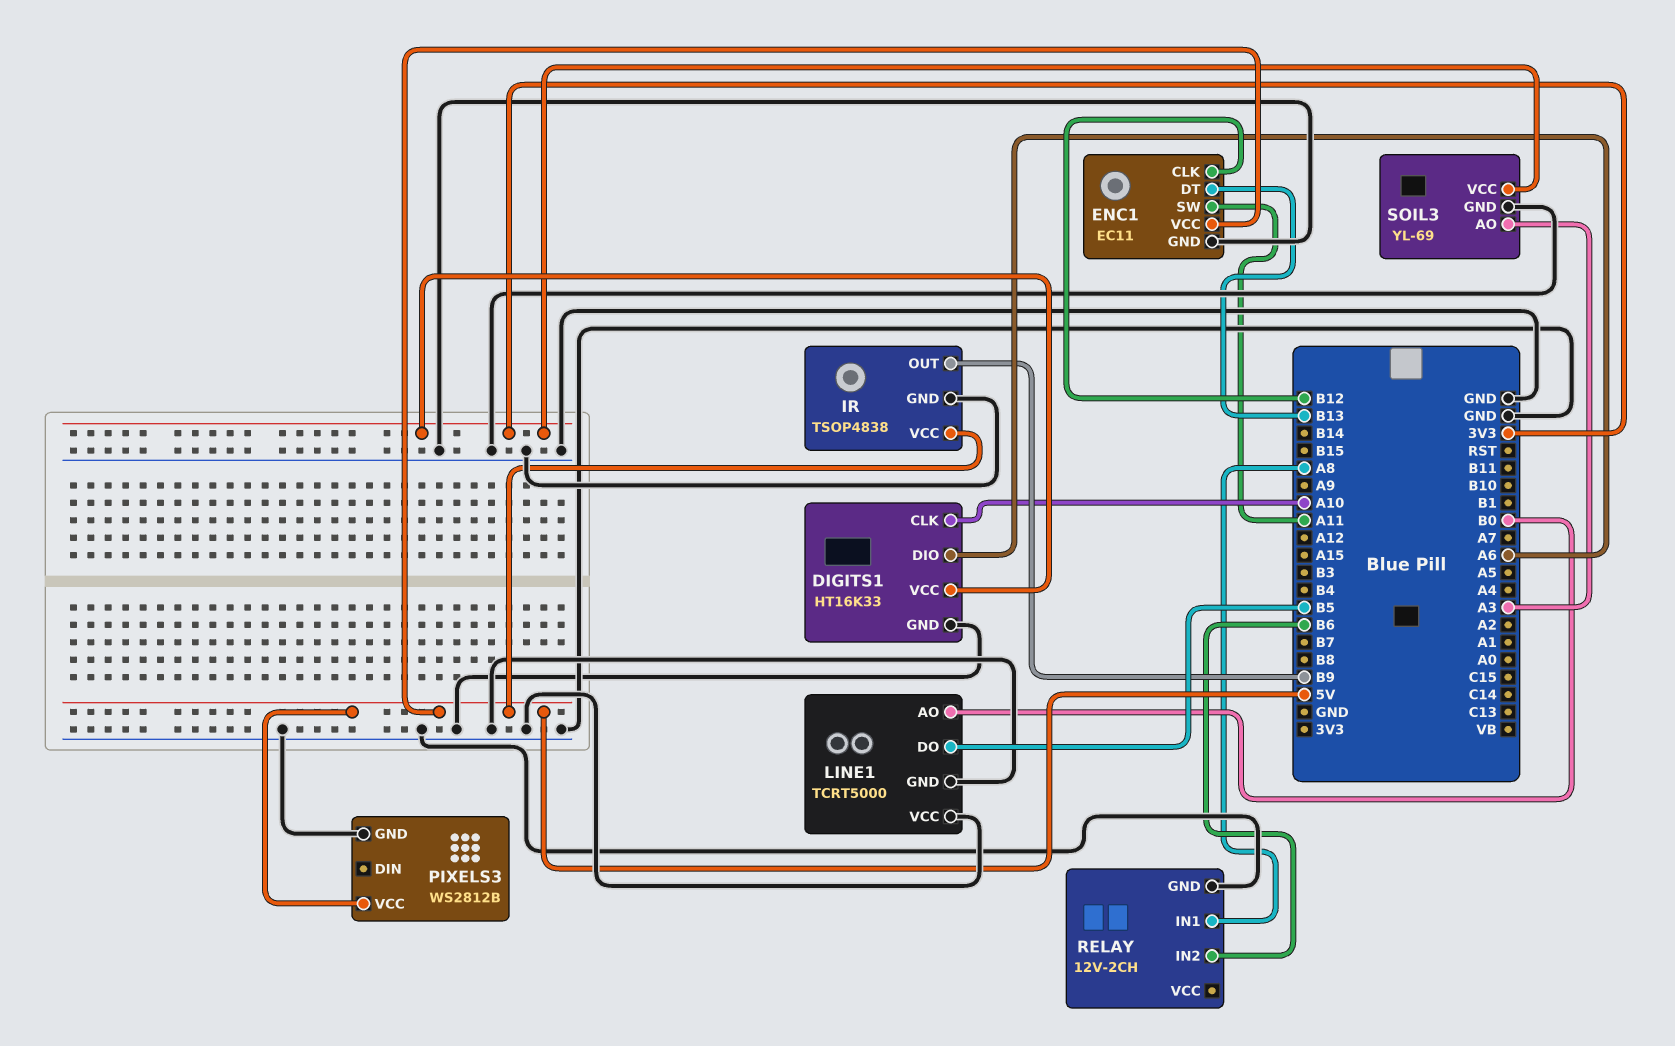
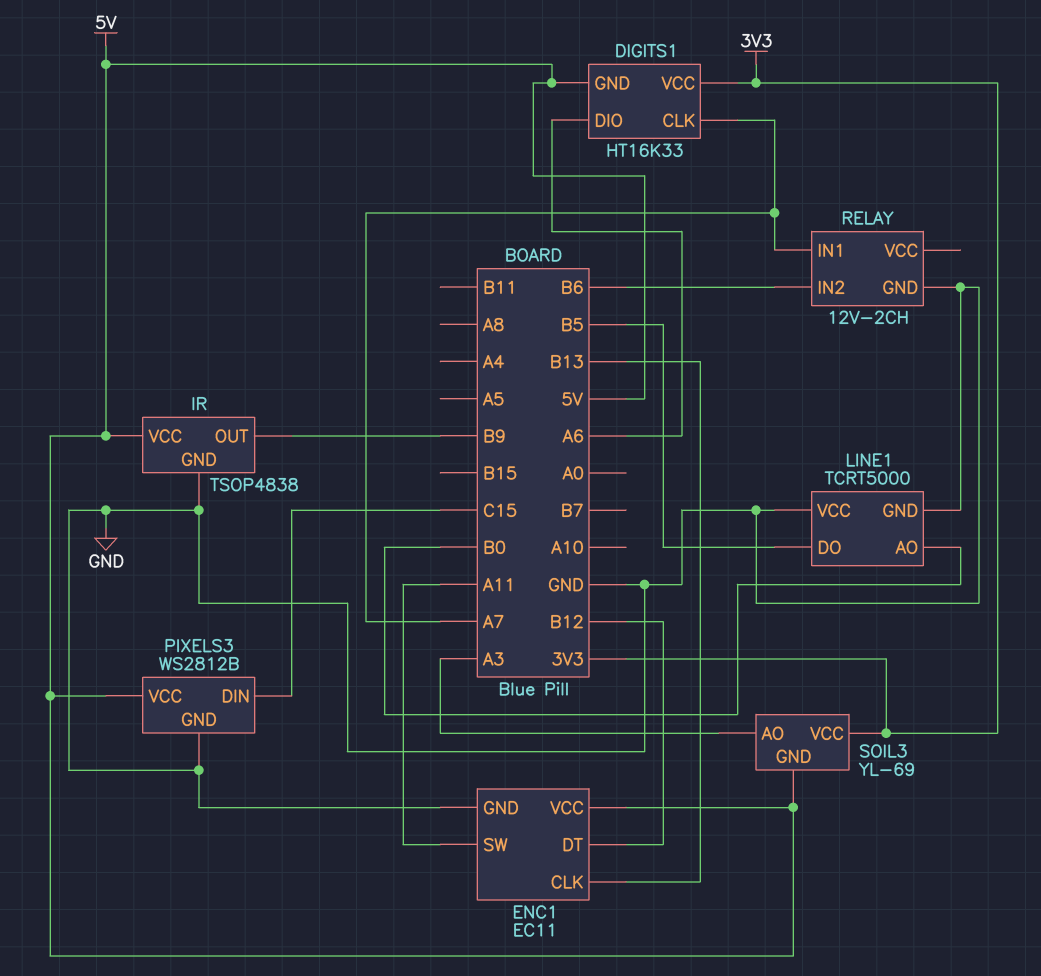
DIGITS1 pin CLK: A10 -> A7
DIGITS1 pin GND: GND -> 5V
ENC1 pin CLK: B12 -> B13
ENC1 pin DT: B13 -> B12
PIXELS3 pin DIN: none -> C15
RELAY pin IN1: A8 -> A7
SOIL3 pin GND: GND -> 5V

